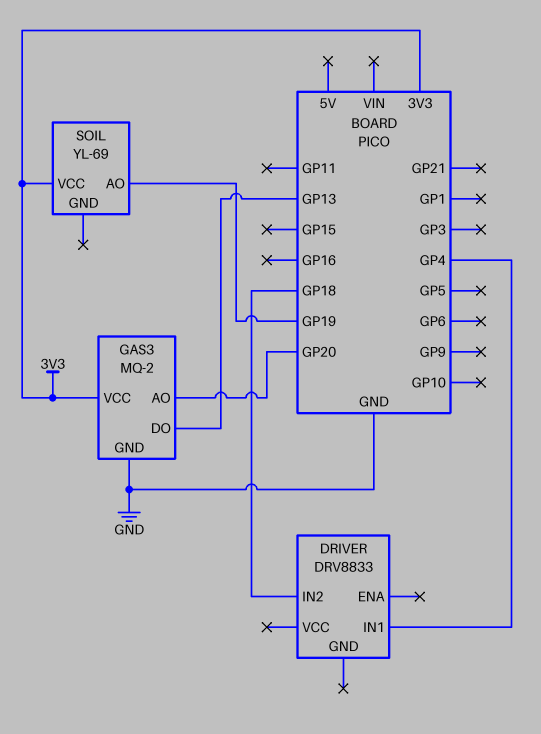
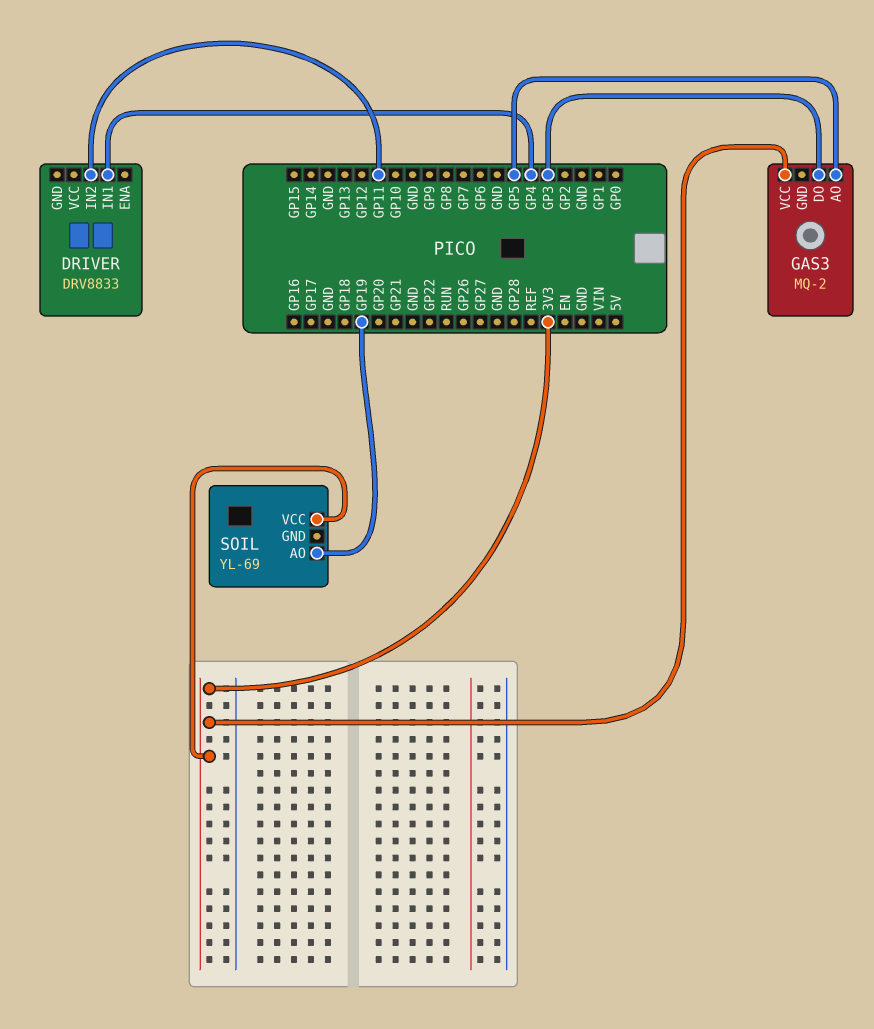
DRIVER pin IN2: GP18 -> GP11
GAS3 pin AO: GP20 -> GP5
GAS3 pin DO: GP13 -> GP3
GAS3 pin GND: GND -> none

